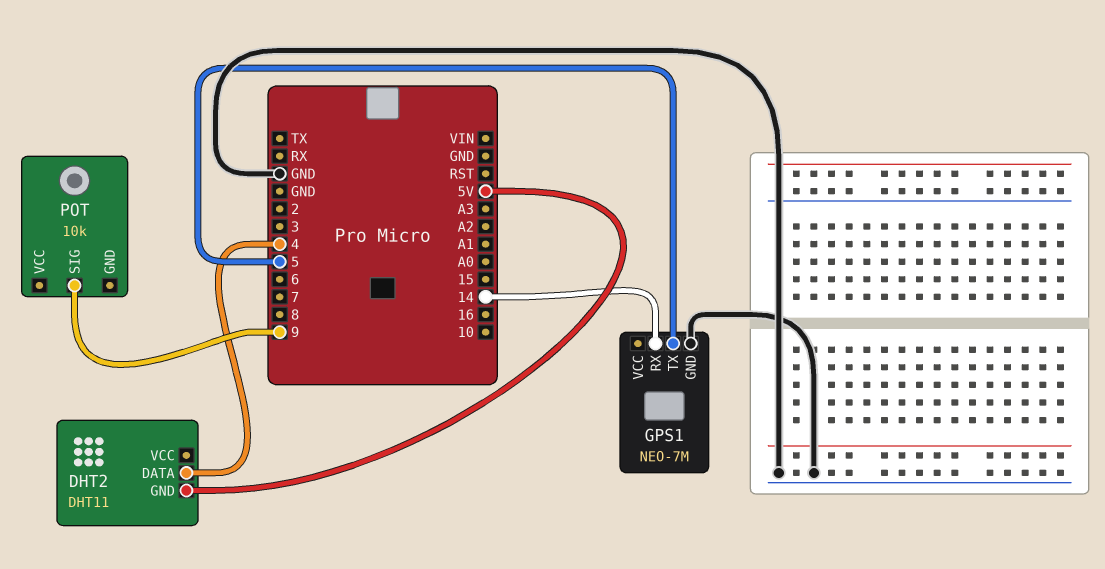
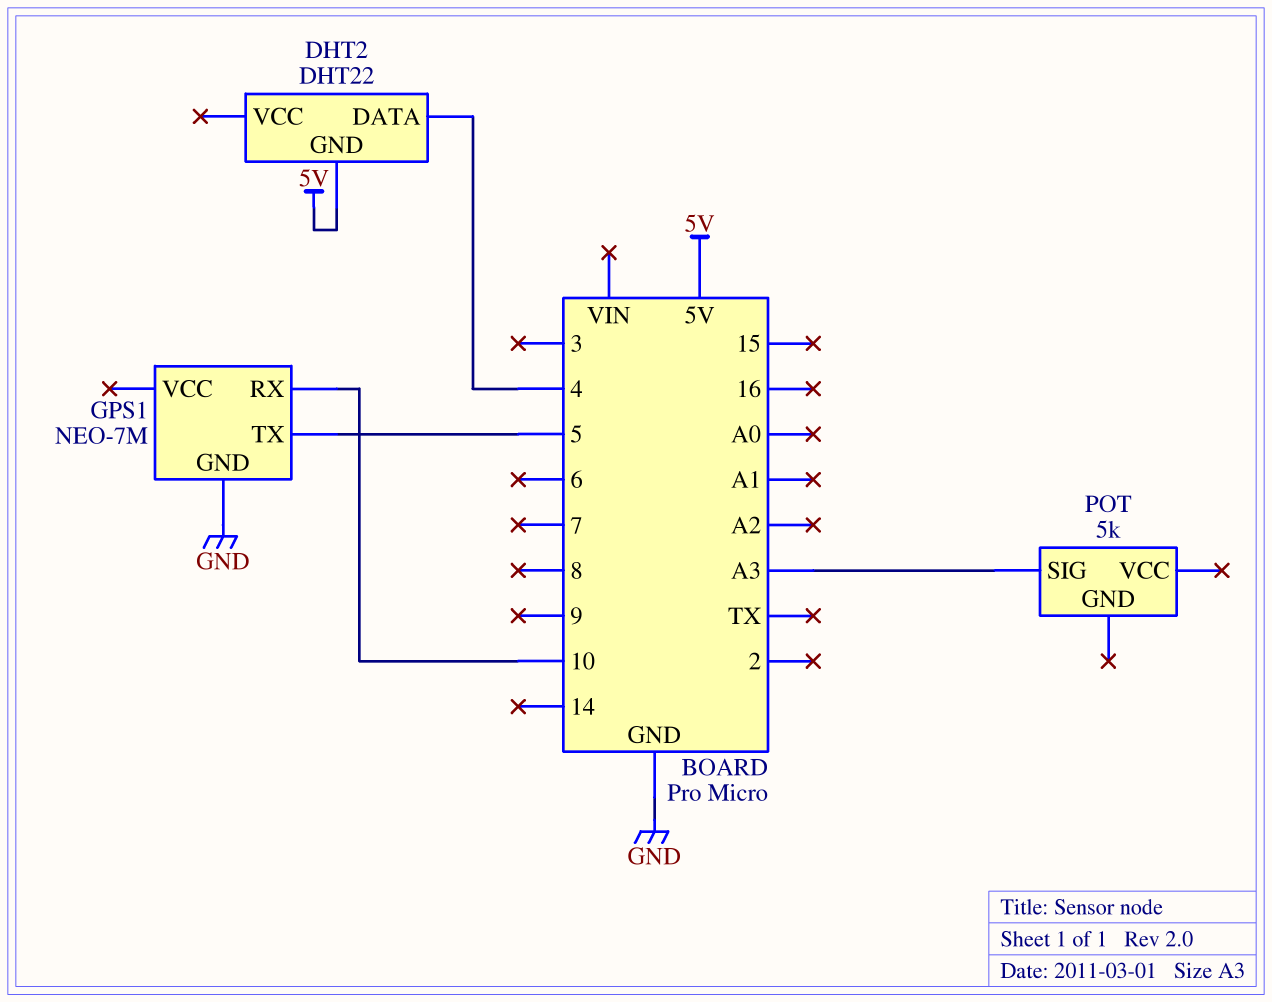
DHT2: DHT11 -> DHT22
GPS1 pin RX: 14 -> 10
POT: 10k -> 5k
POT pin SIG: 9 -> A3

